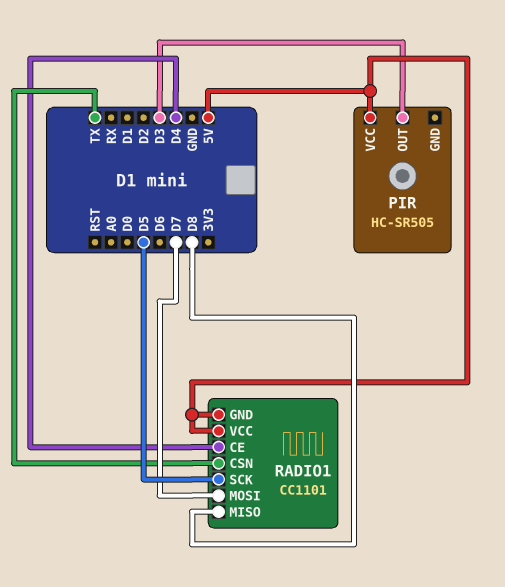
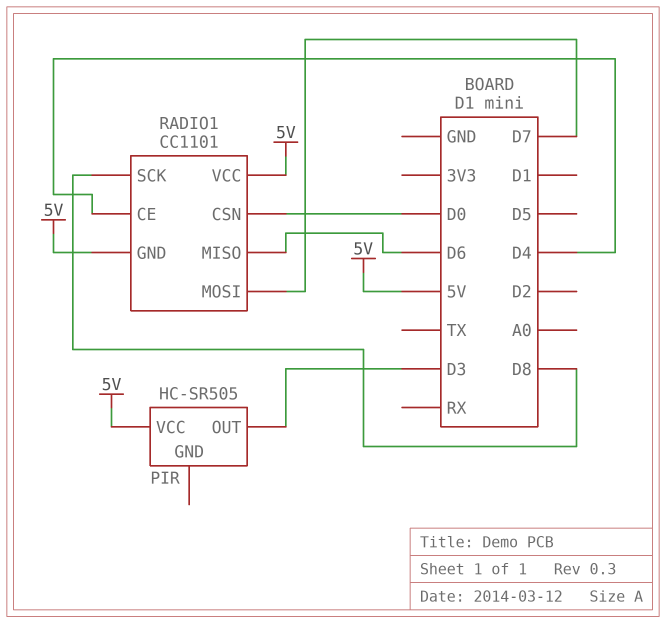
RADIO1 pin CSN: TX -> D0
RADIO1 pin MISO: D8 -> D6
RADIO1 pin SCK: D5 -> D8

